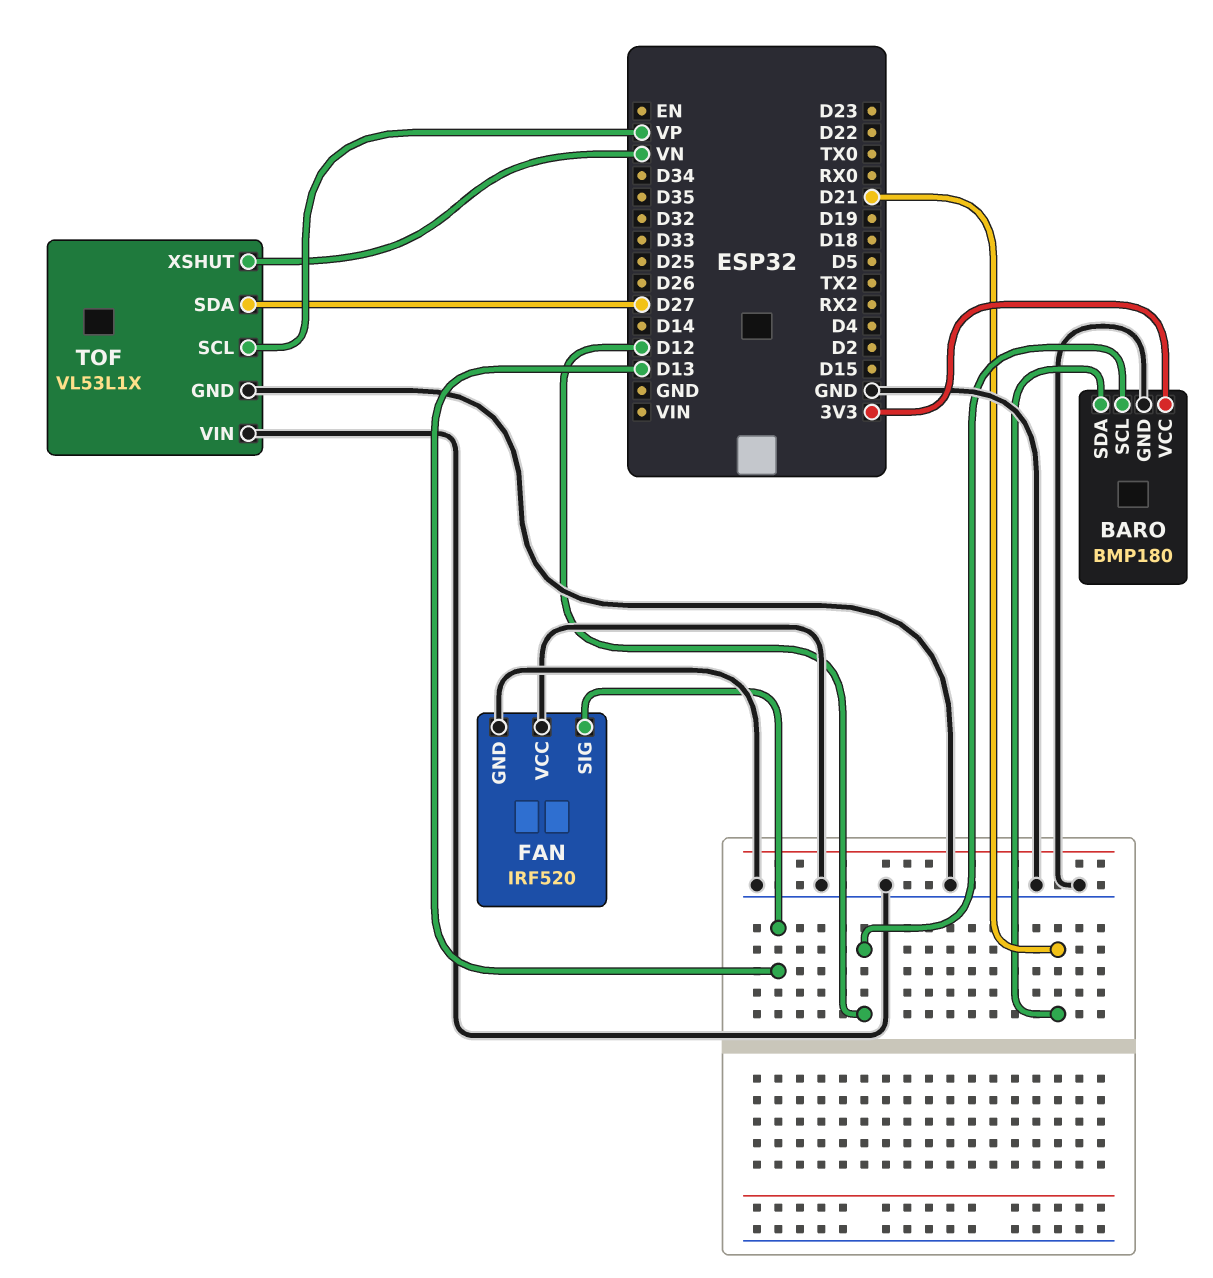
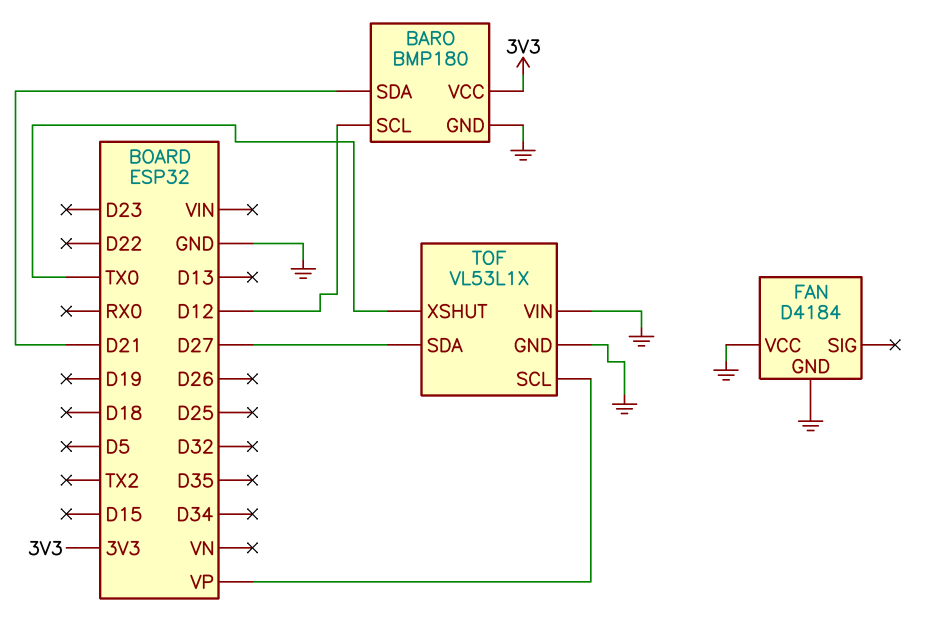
FAN: IRF520 -> D4184
FAN pin SIG: D13 -> none
TOF pin XSHUT: VN -> TX0

